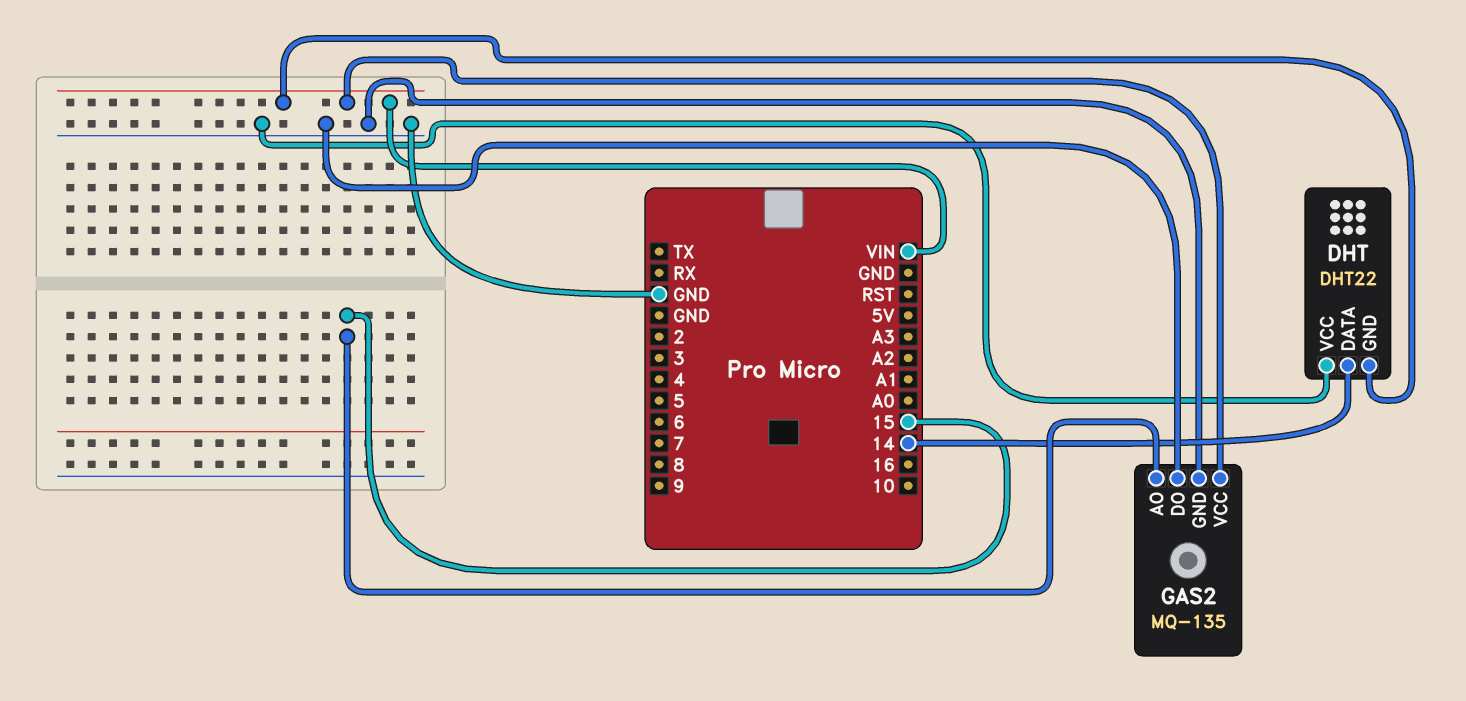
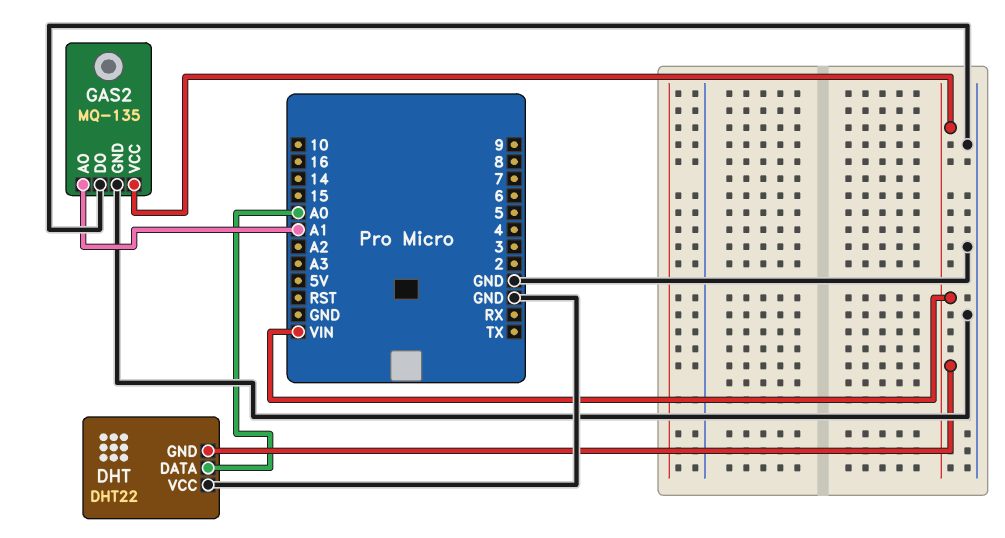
DHT pin DATA: 14 -> A0
GAS2 pin AO: 15 -> A1

